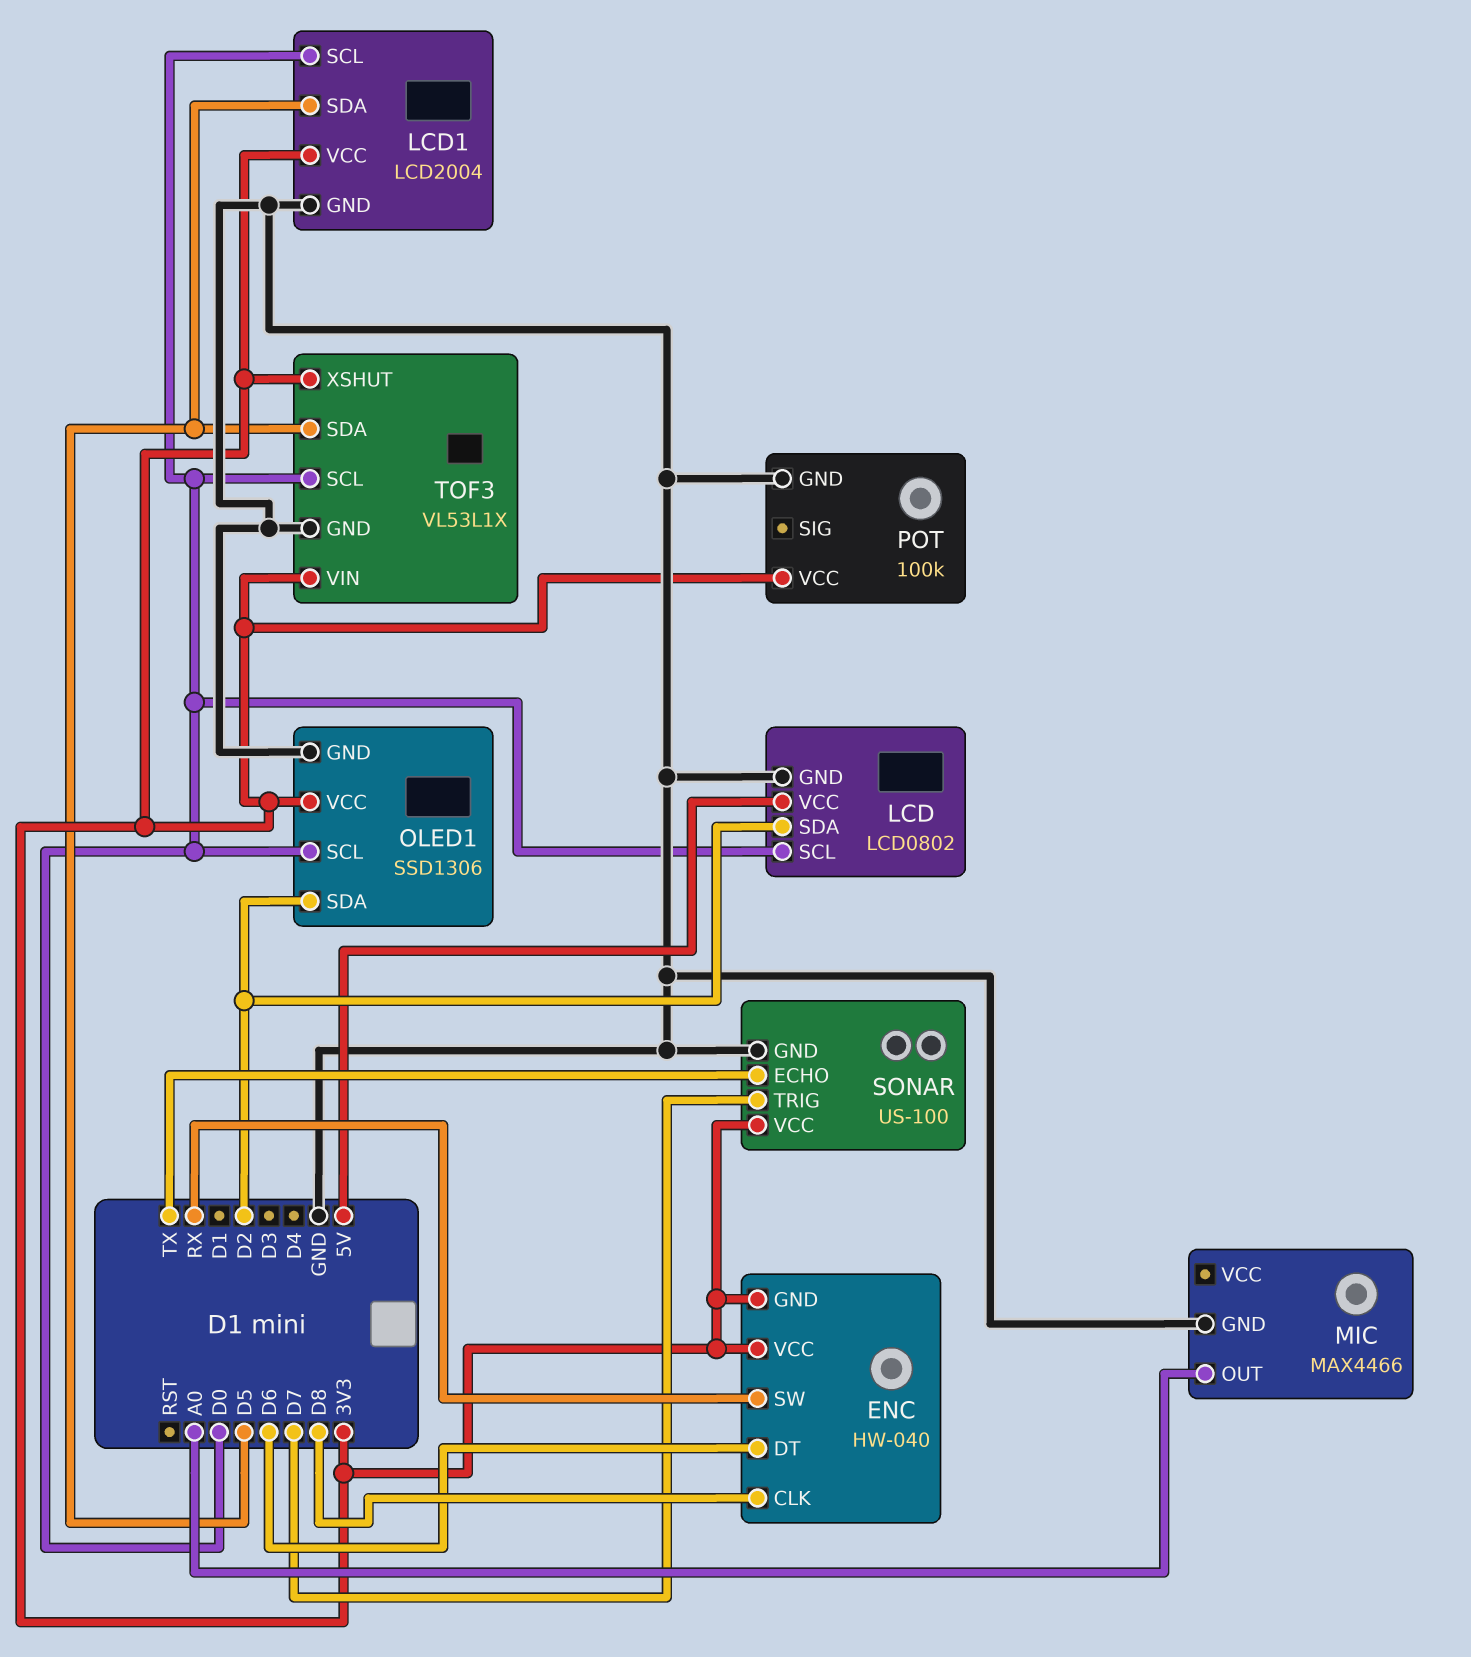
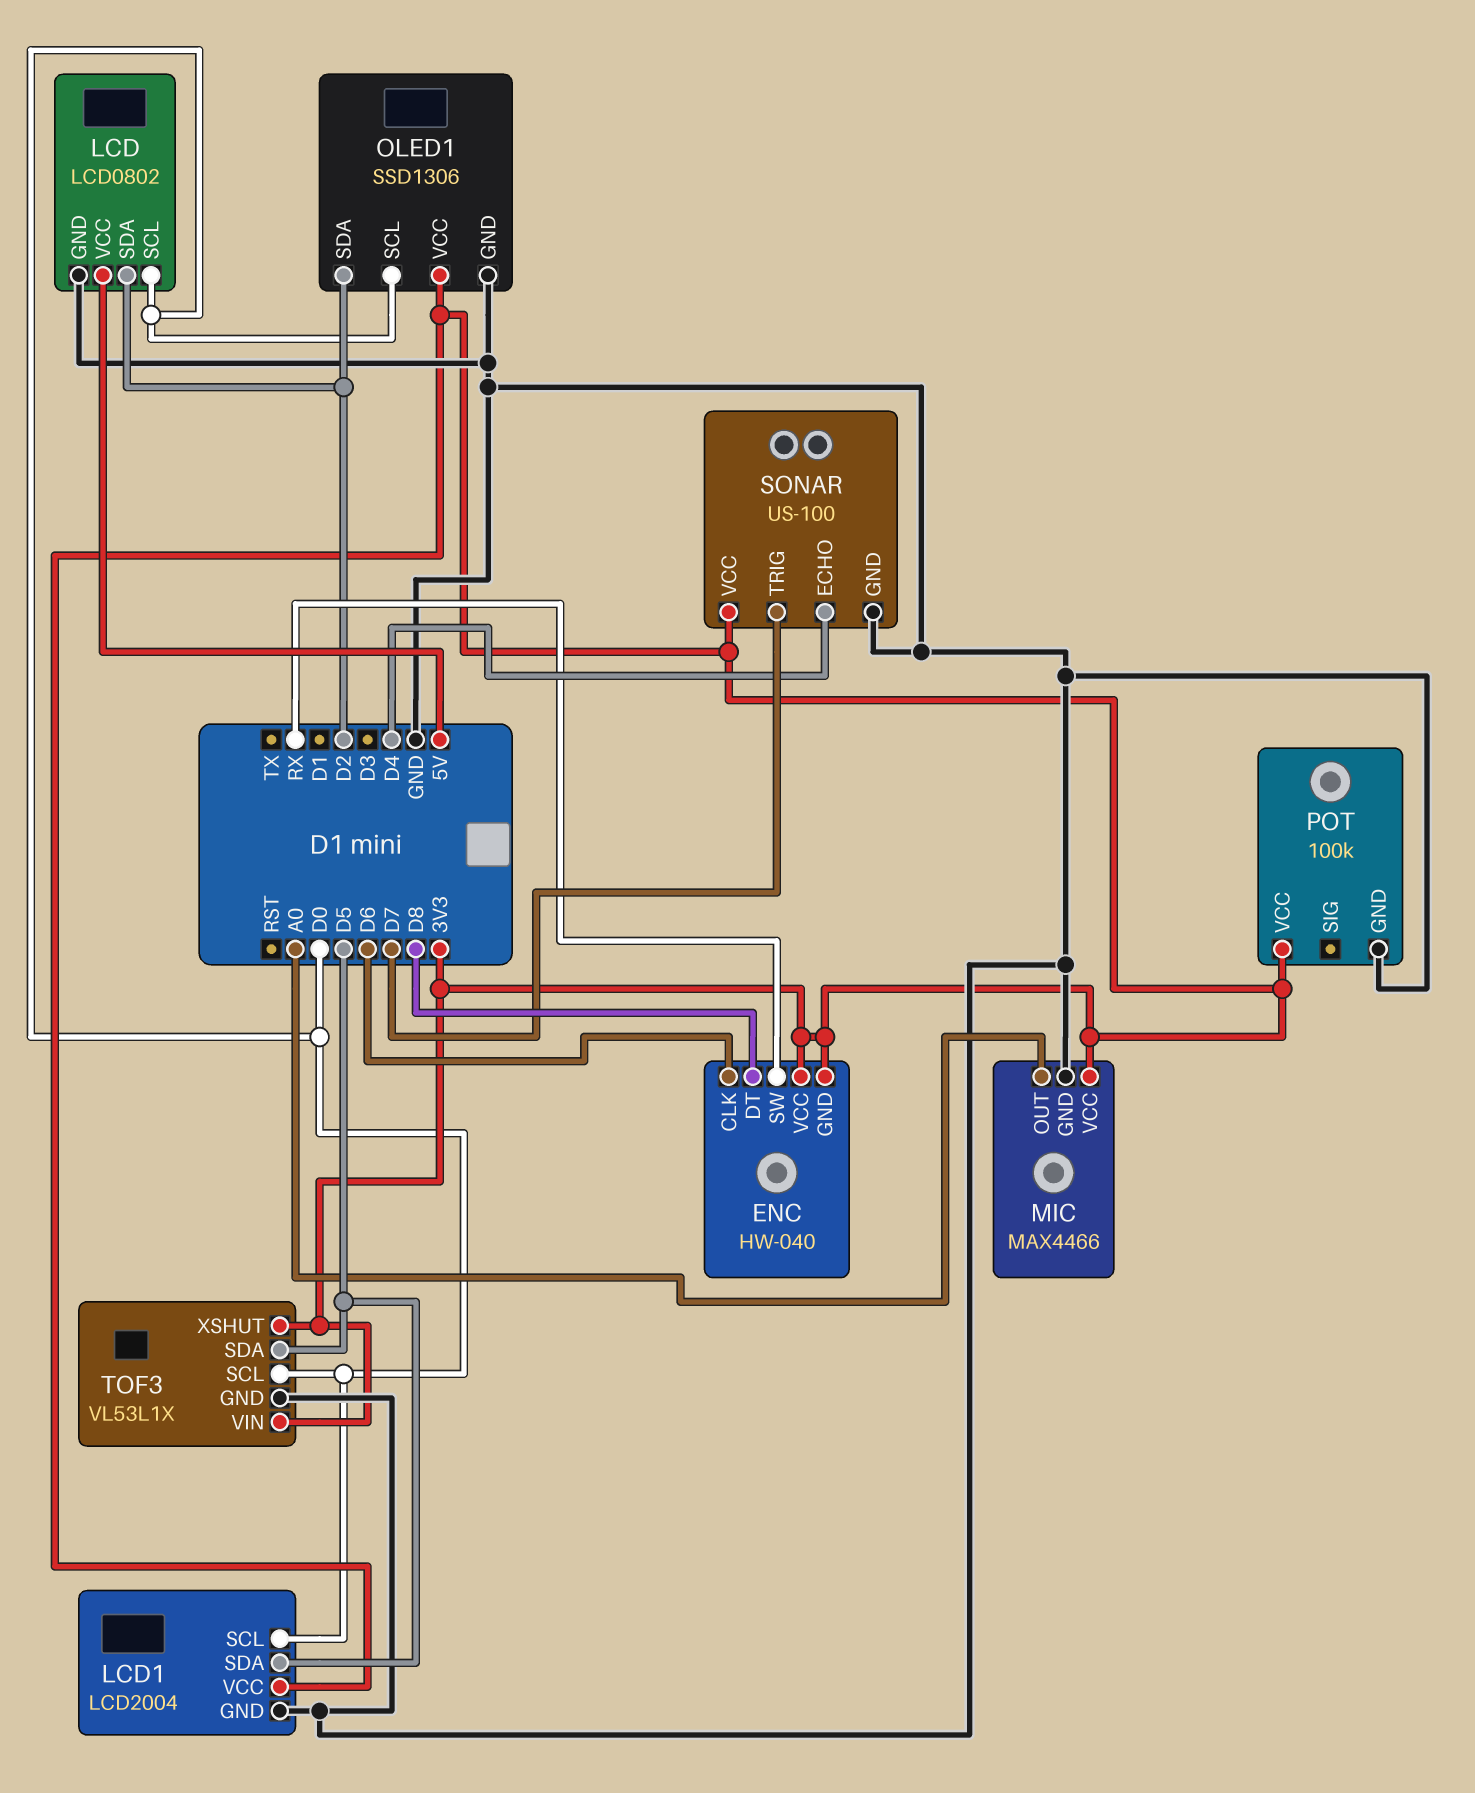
ENC pin CLK: D8 -> D6
ENC pin DT: D6 -> D8
MIC pin VCC: none -> 3V3
SONAR pin ECHO: TX -> D4

